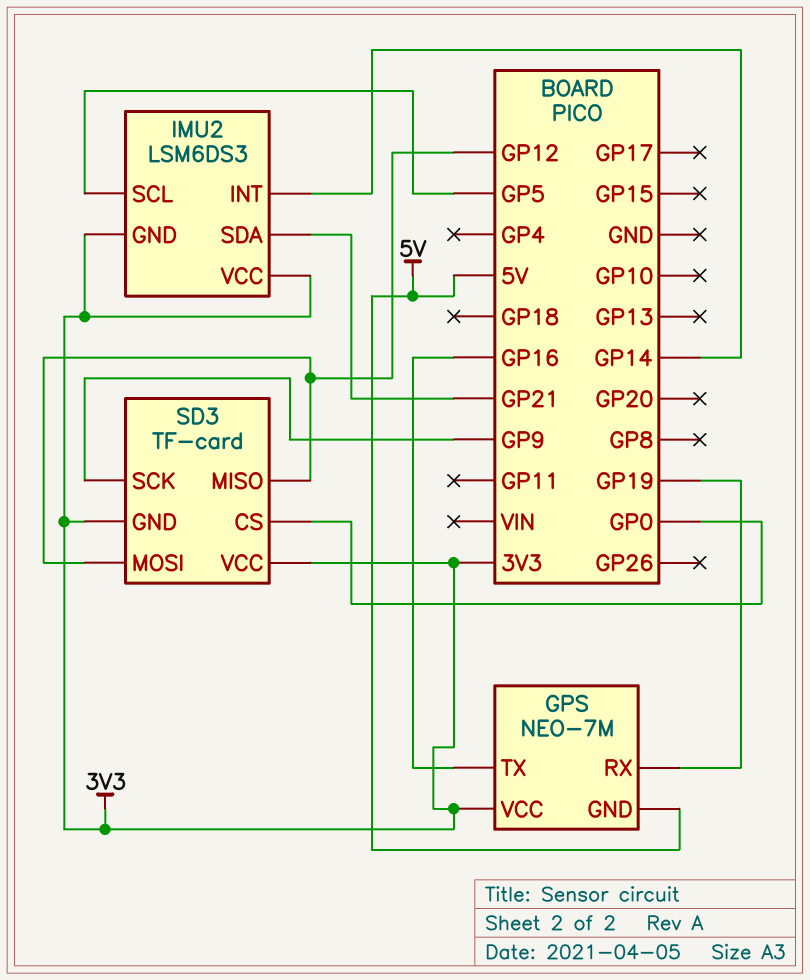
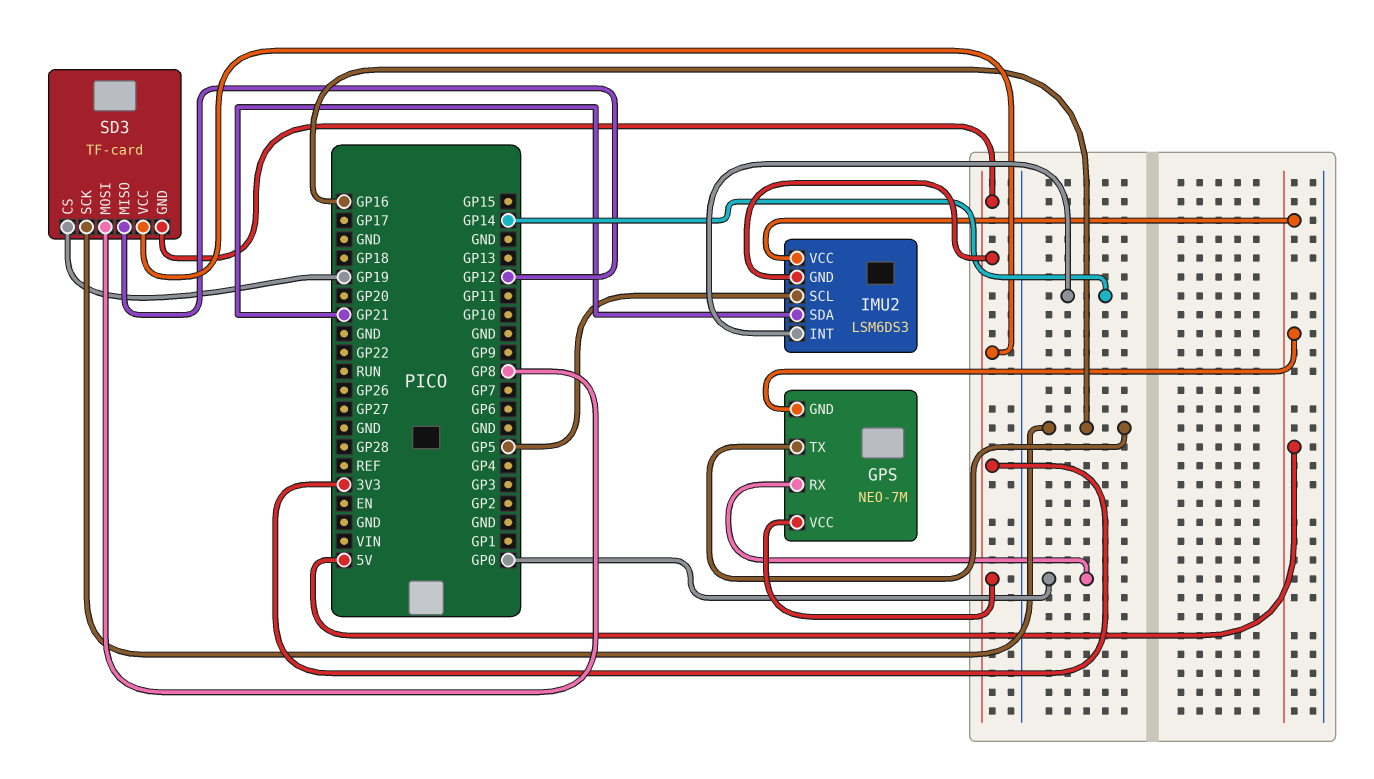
GPS pin RX: GP19 -> GP0
IMU2 pin VCC: 3V3 -> 5V
SD3 pin CS: GP0 -> GP19
SD3 pin MOSI: GP12 -> GP8
SD3 pin SCK: GP9 -> GP16

